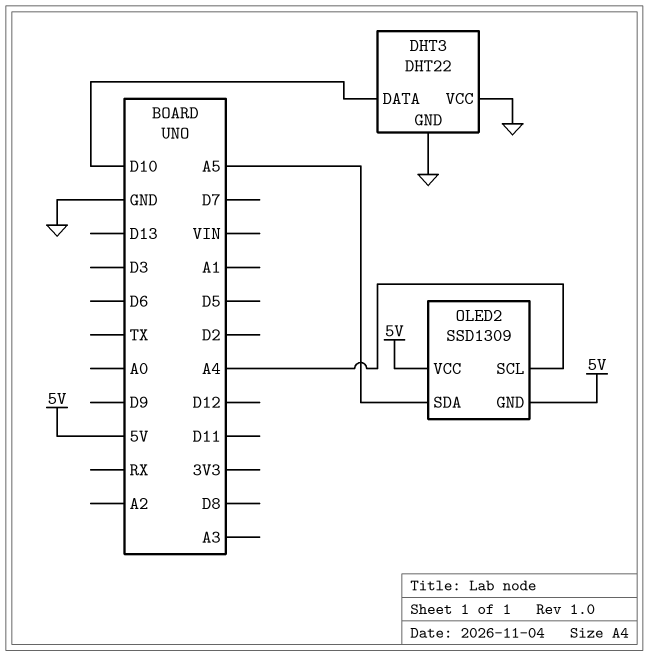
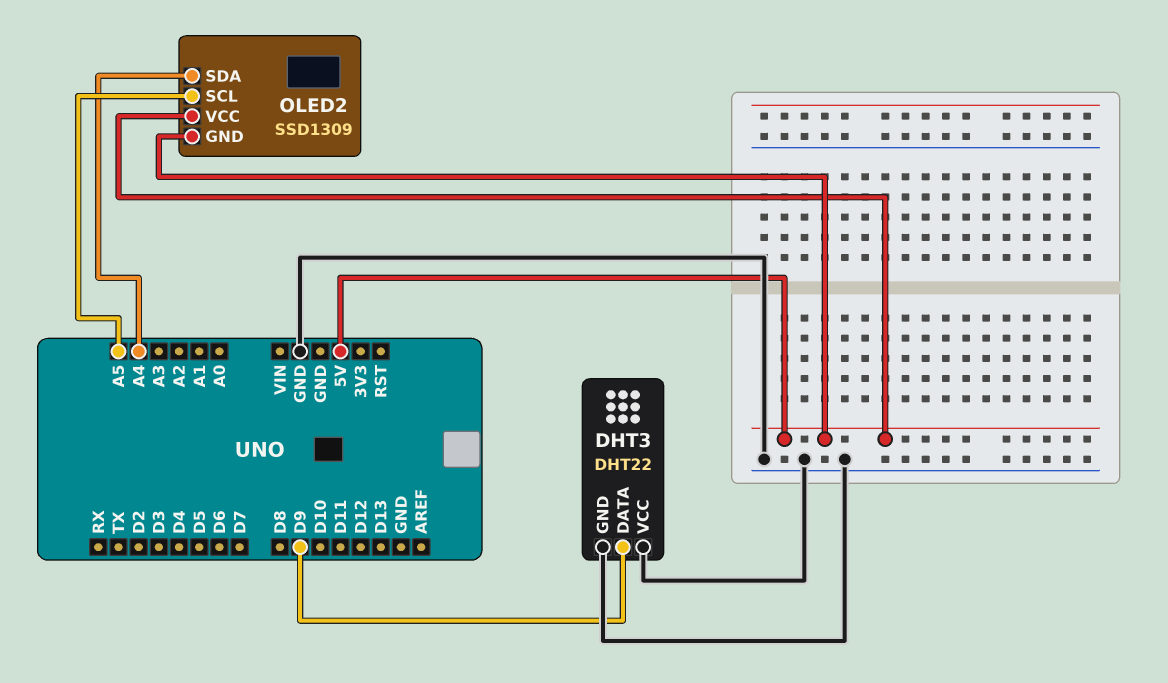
DHT3 pin DATA: D10 -> D9
OLED2 pin SCL: A4 -> A5
OLED2 pin SDA: A5 -> A4

